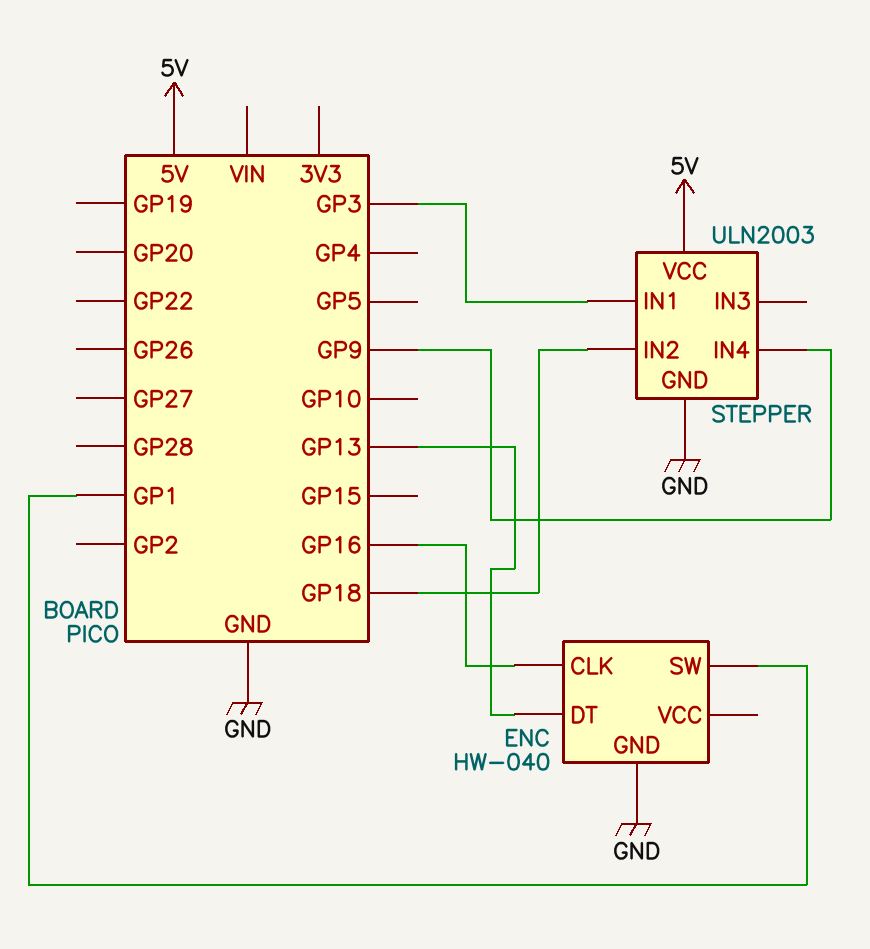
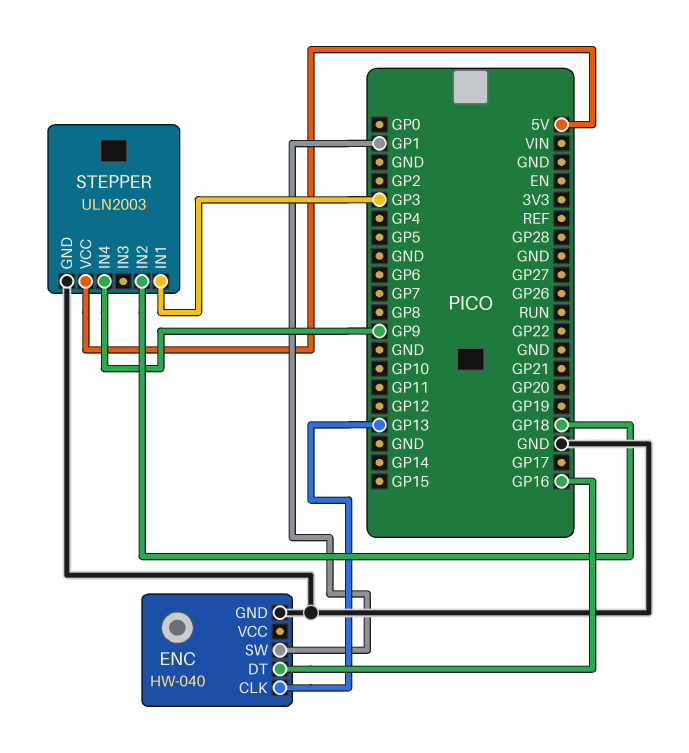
ENC pin CLK: GP16 -> GP13
ENC pin DT: GP13 -> GP16

